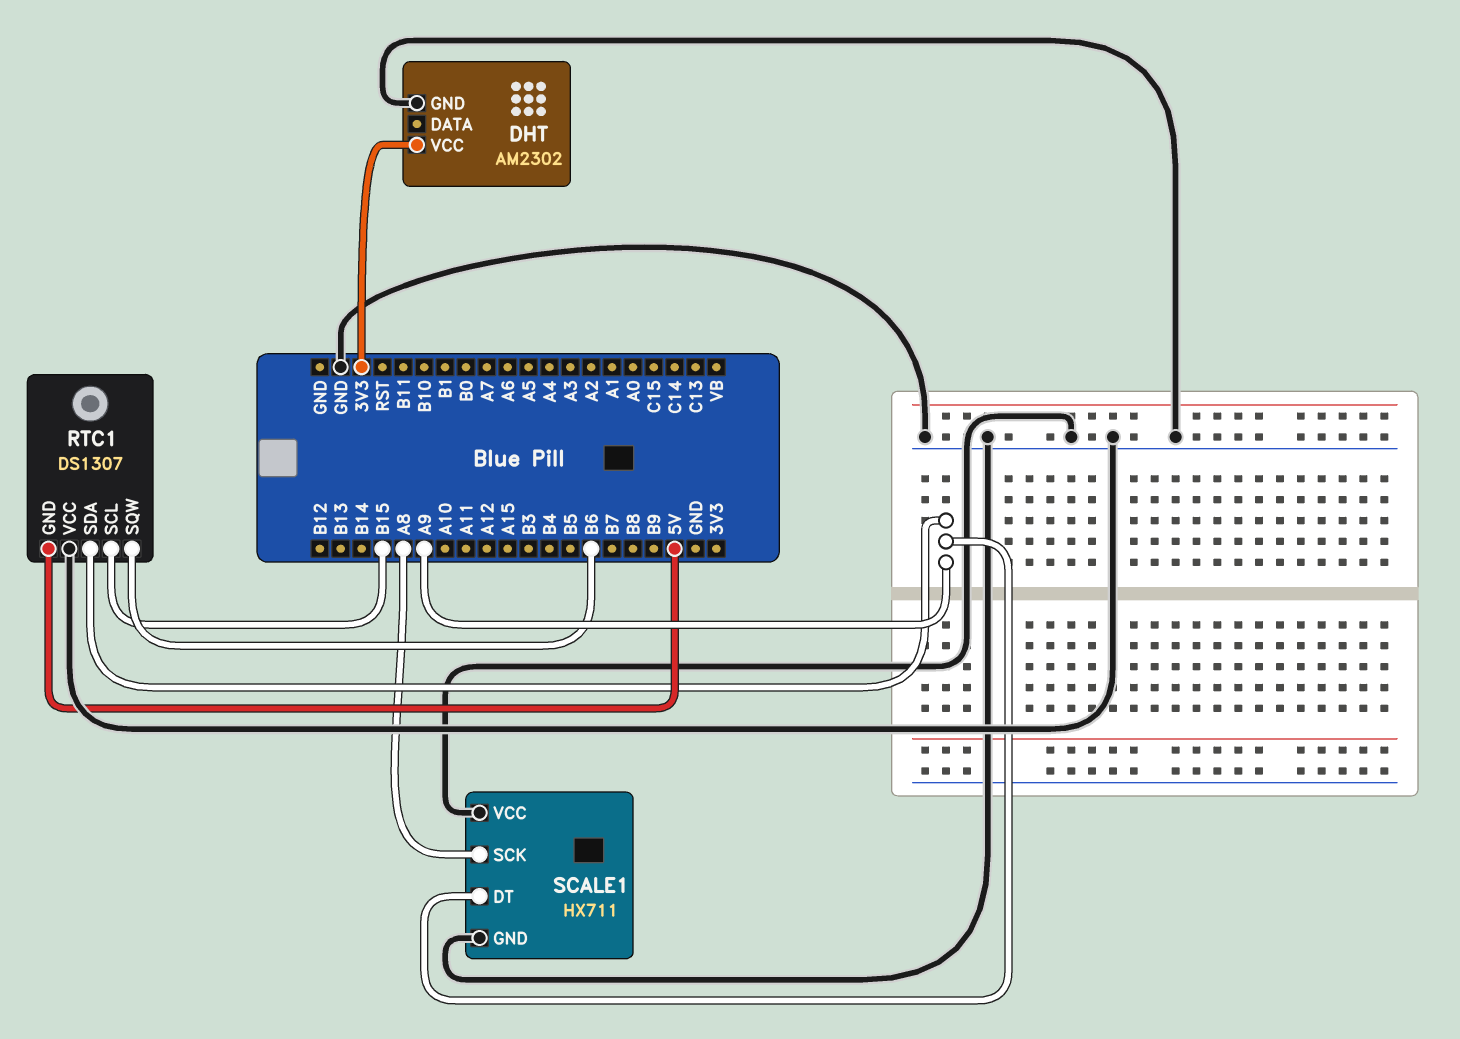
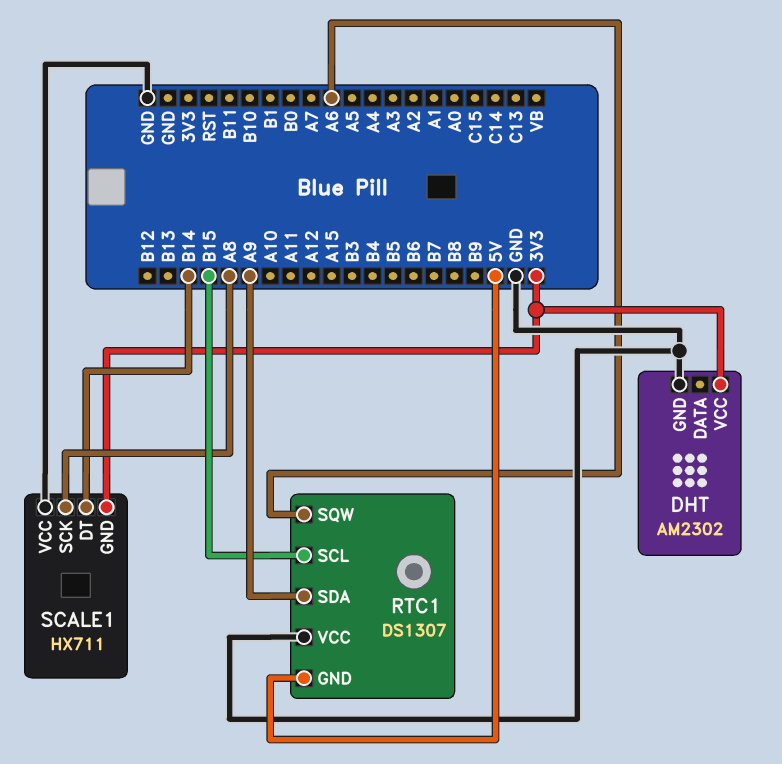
RTC1 pin SQW: B6 -> A6
SCALE1 pin DT: A9 -> B14
SCALE1 pin GND: GND -> 3V3

